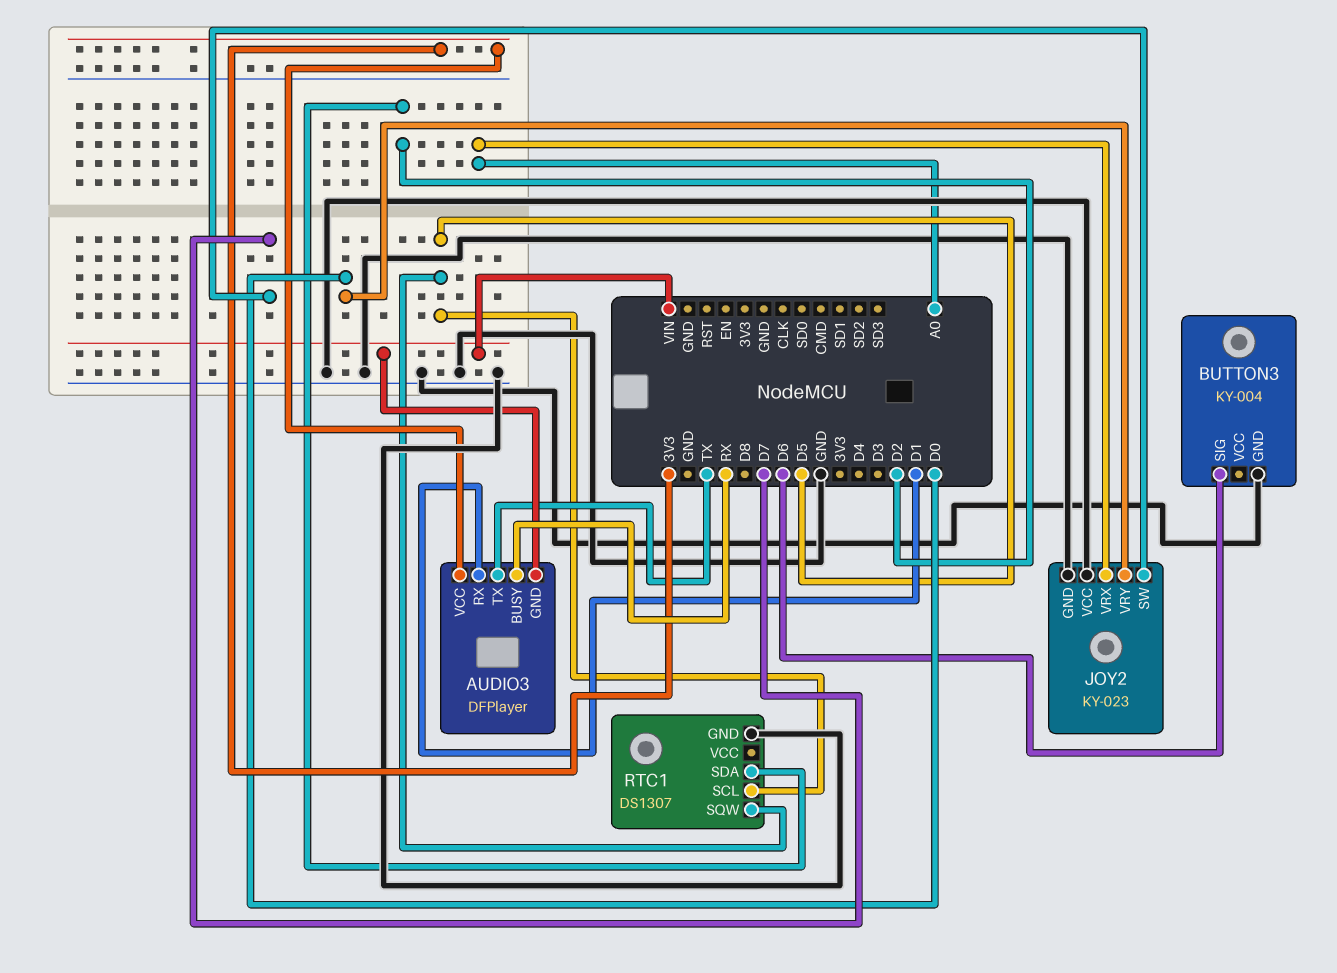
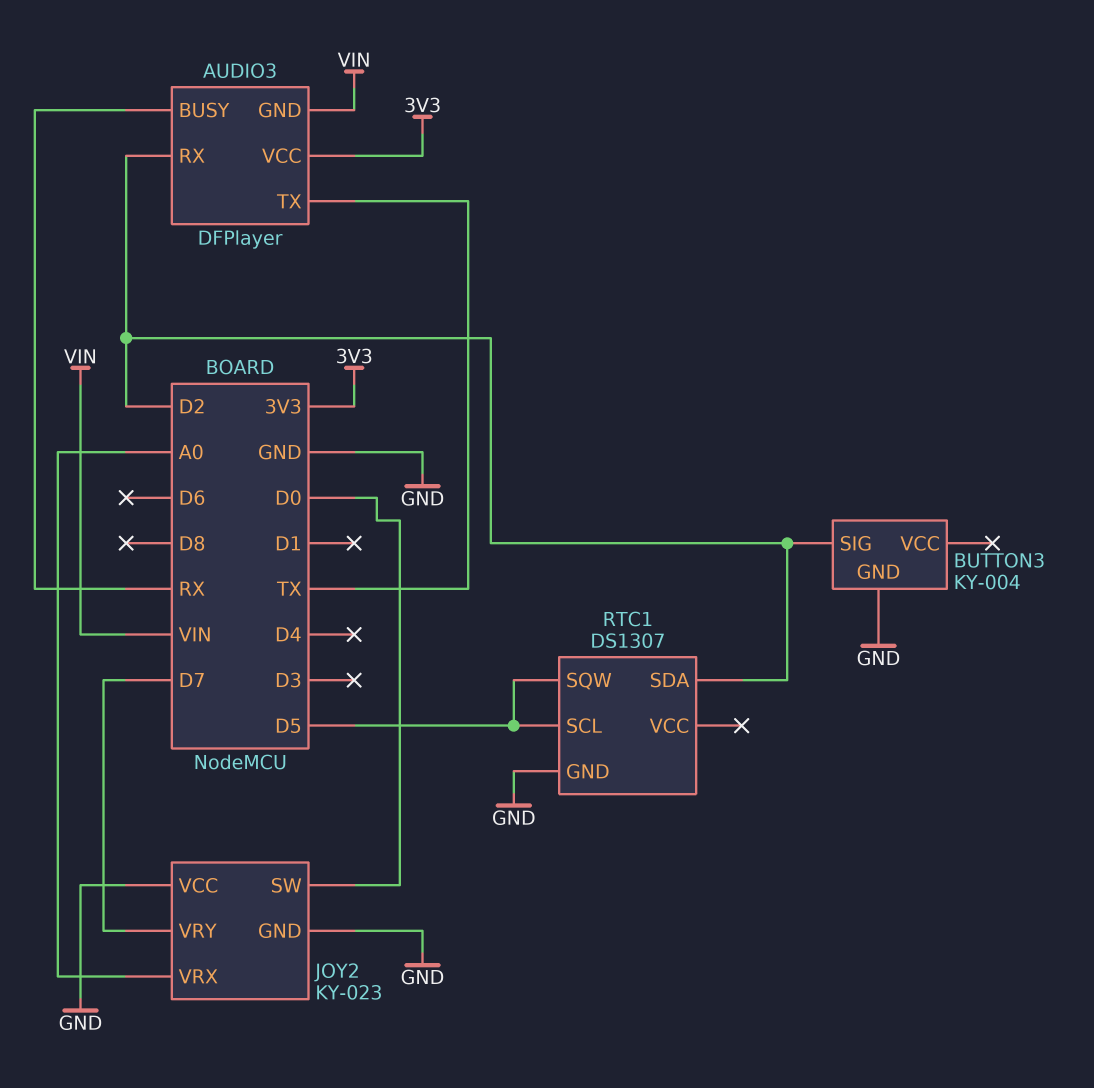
AUDIO3 pin RX: D1 -> D2
BUTTON3 pin SIG: D6 -> D2
JOY2 pin SW: D7 -> D0
JOY2 pin VRY: D0 -> D7

